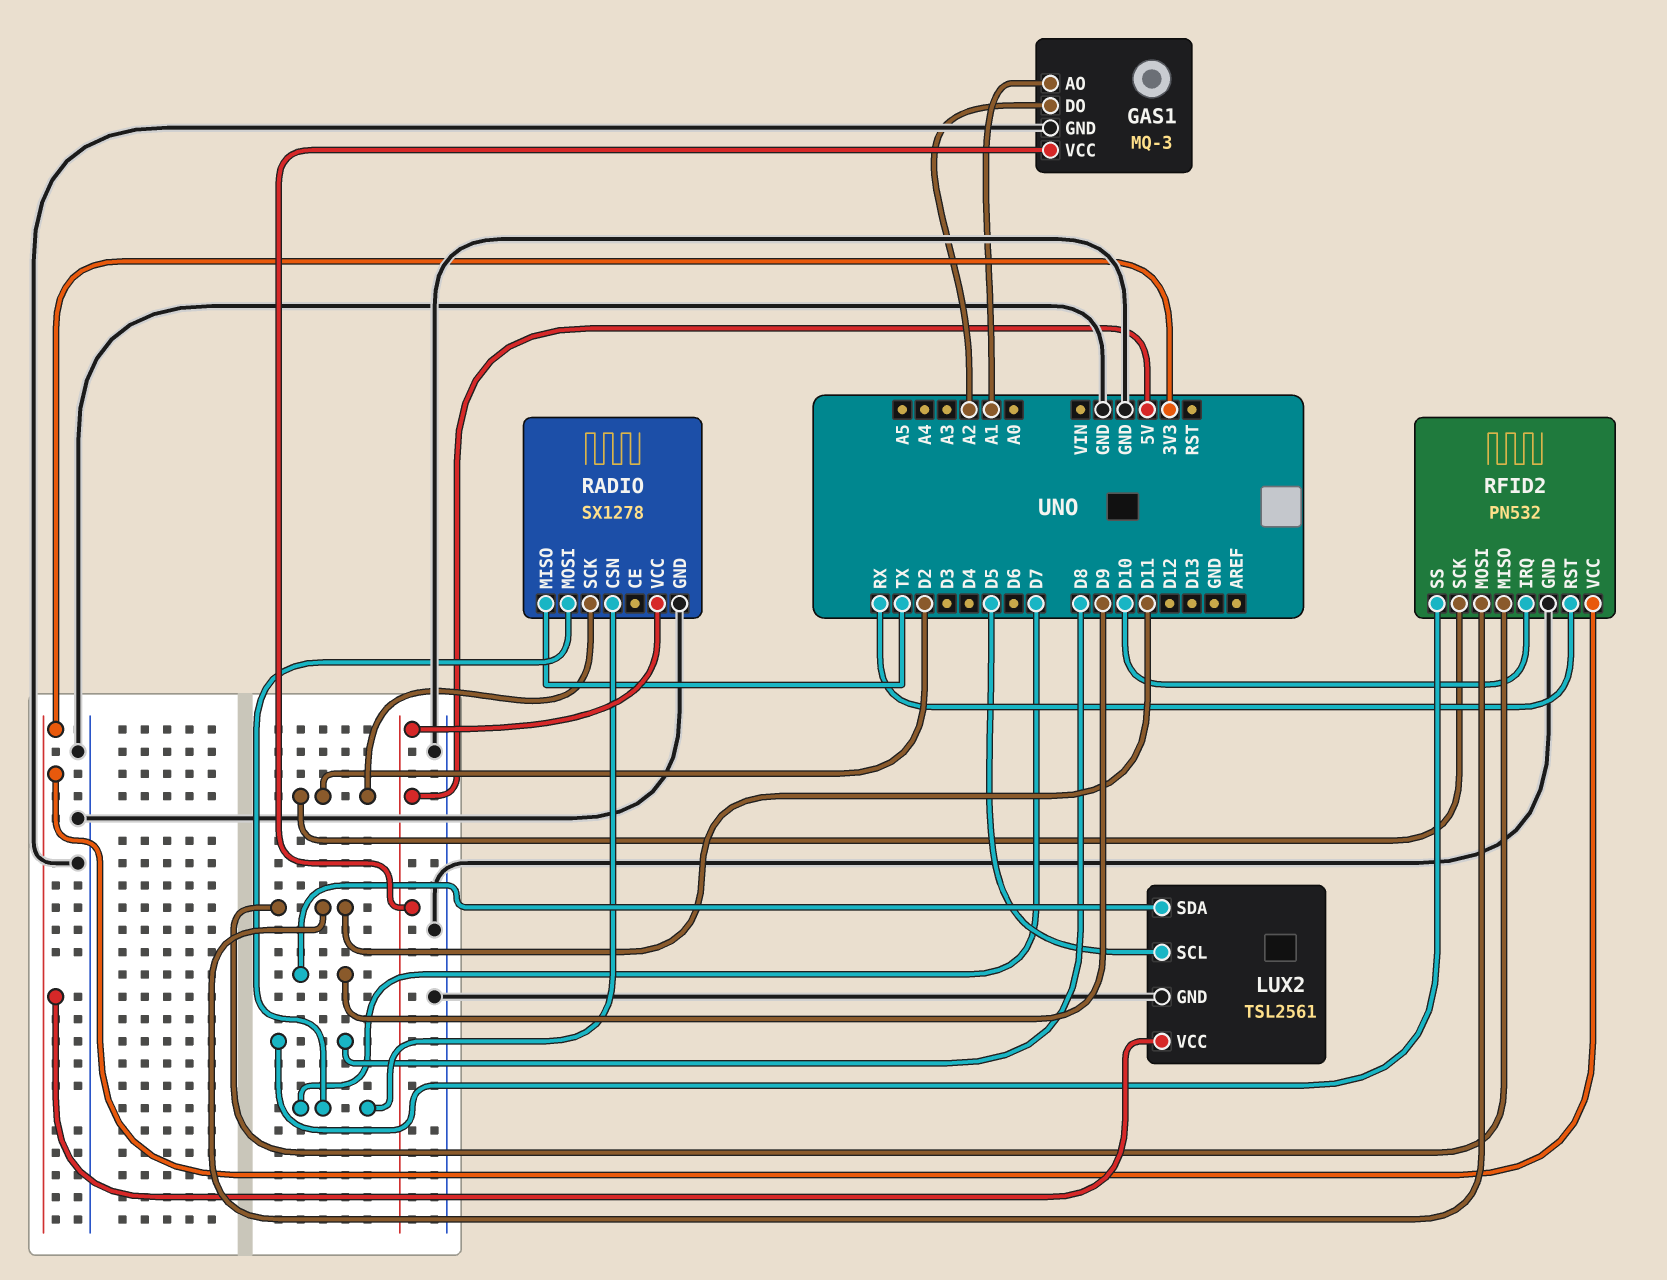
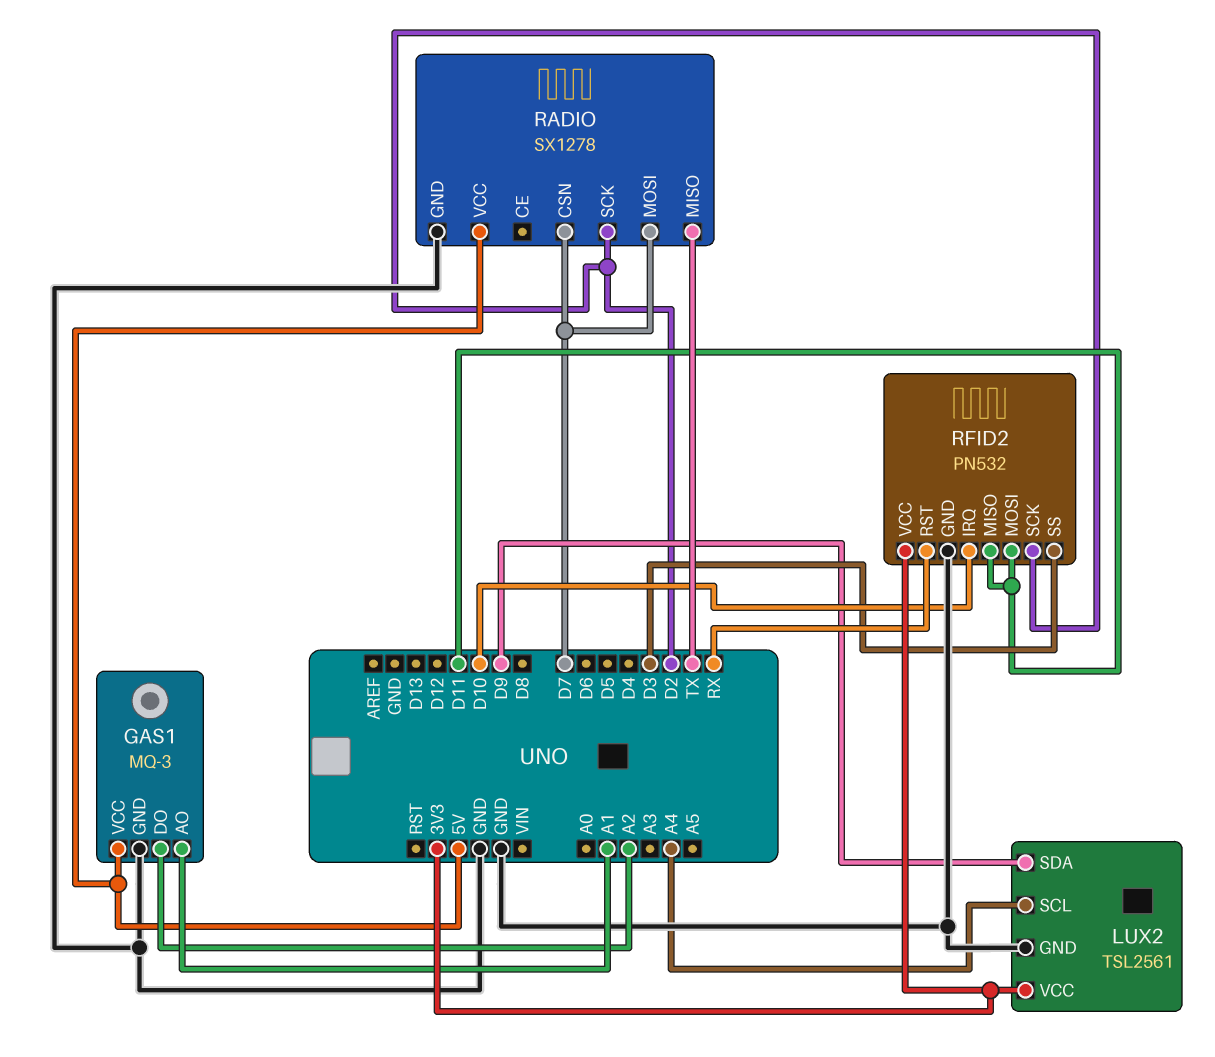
LUX2 pin SCL: D5 -> A4
RFID2 pin SS: D8 -> D3

